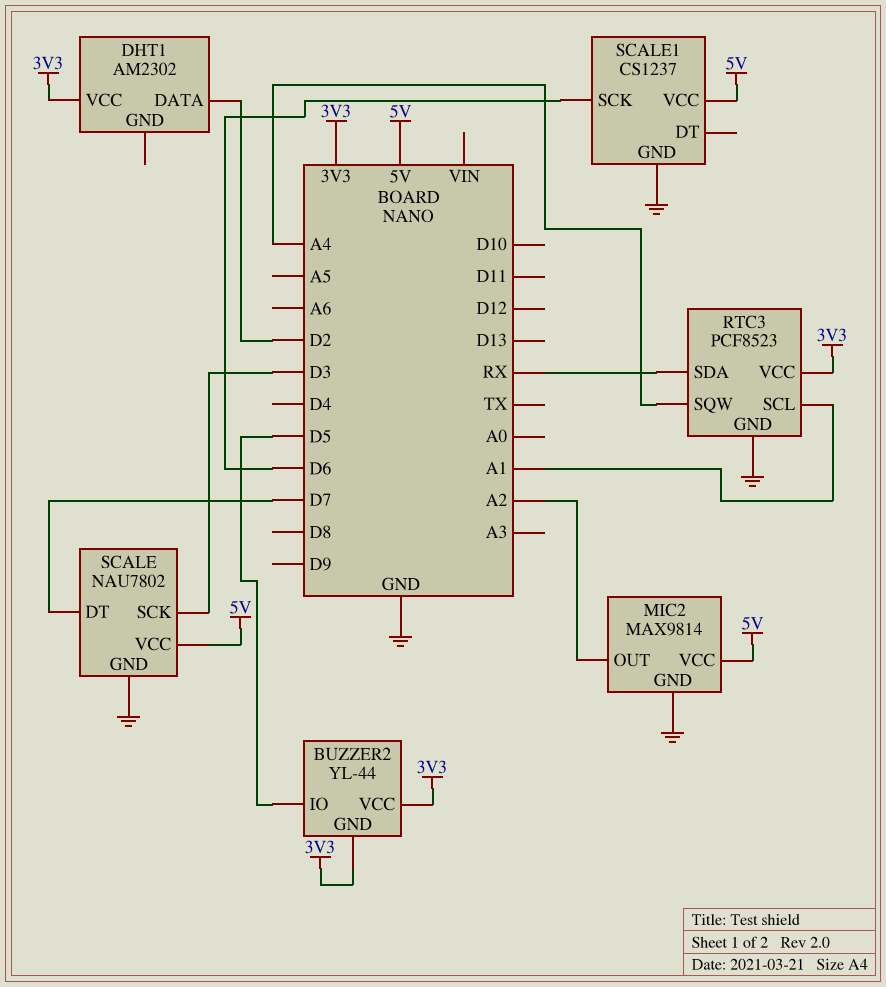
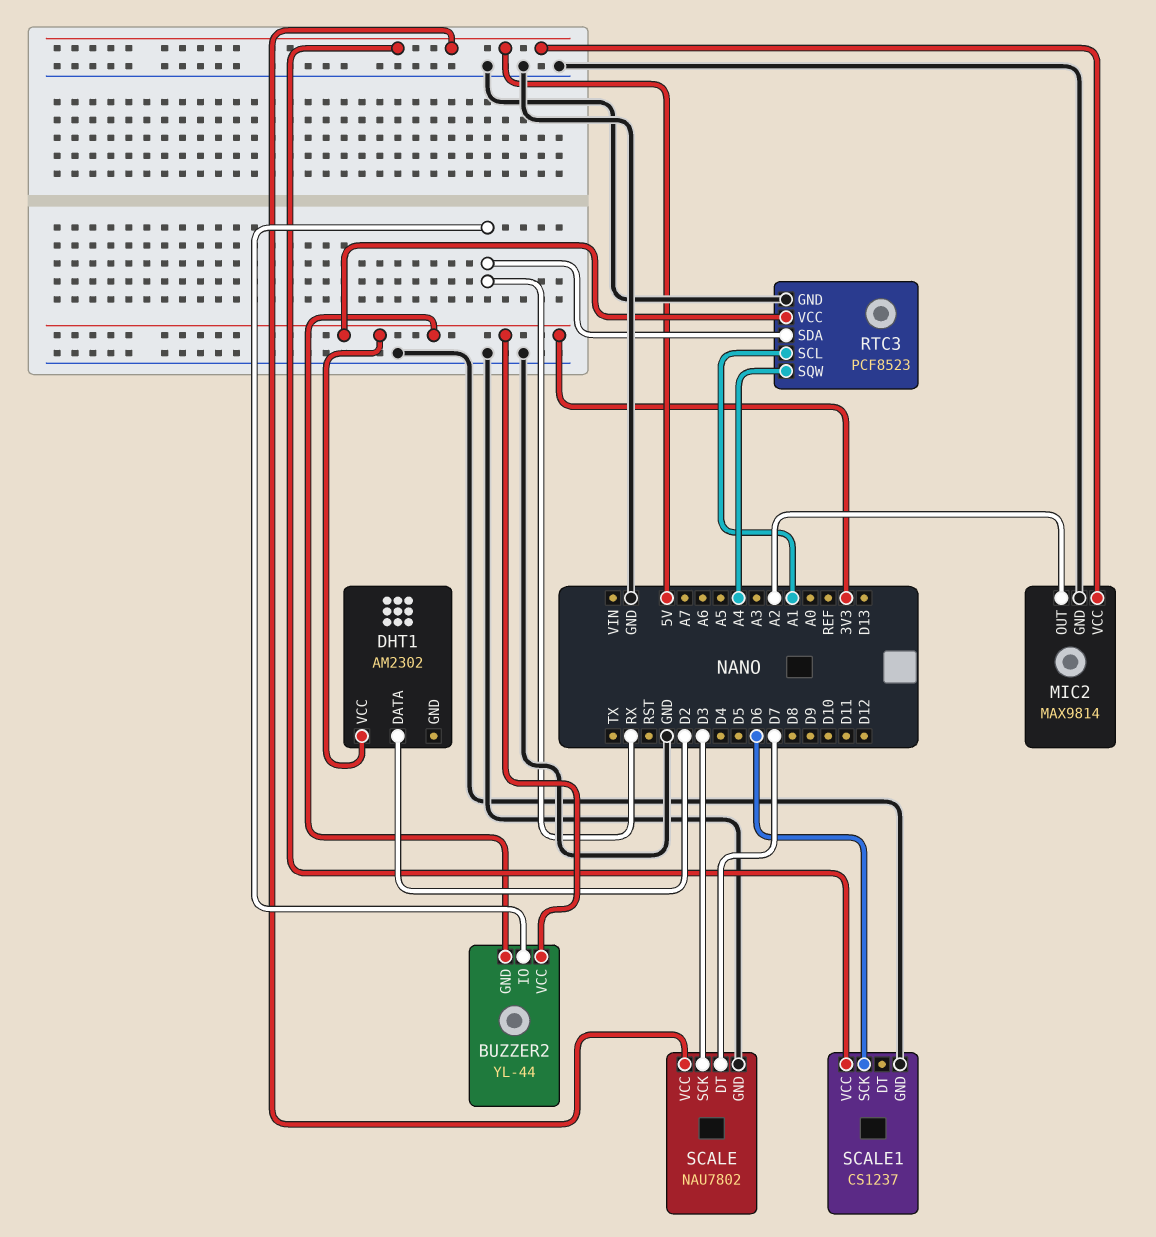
BUZZER2 pin IO: D5 -> RX

